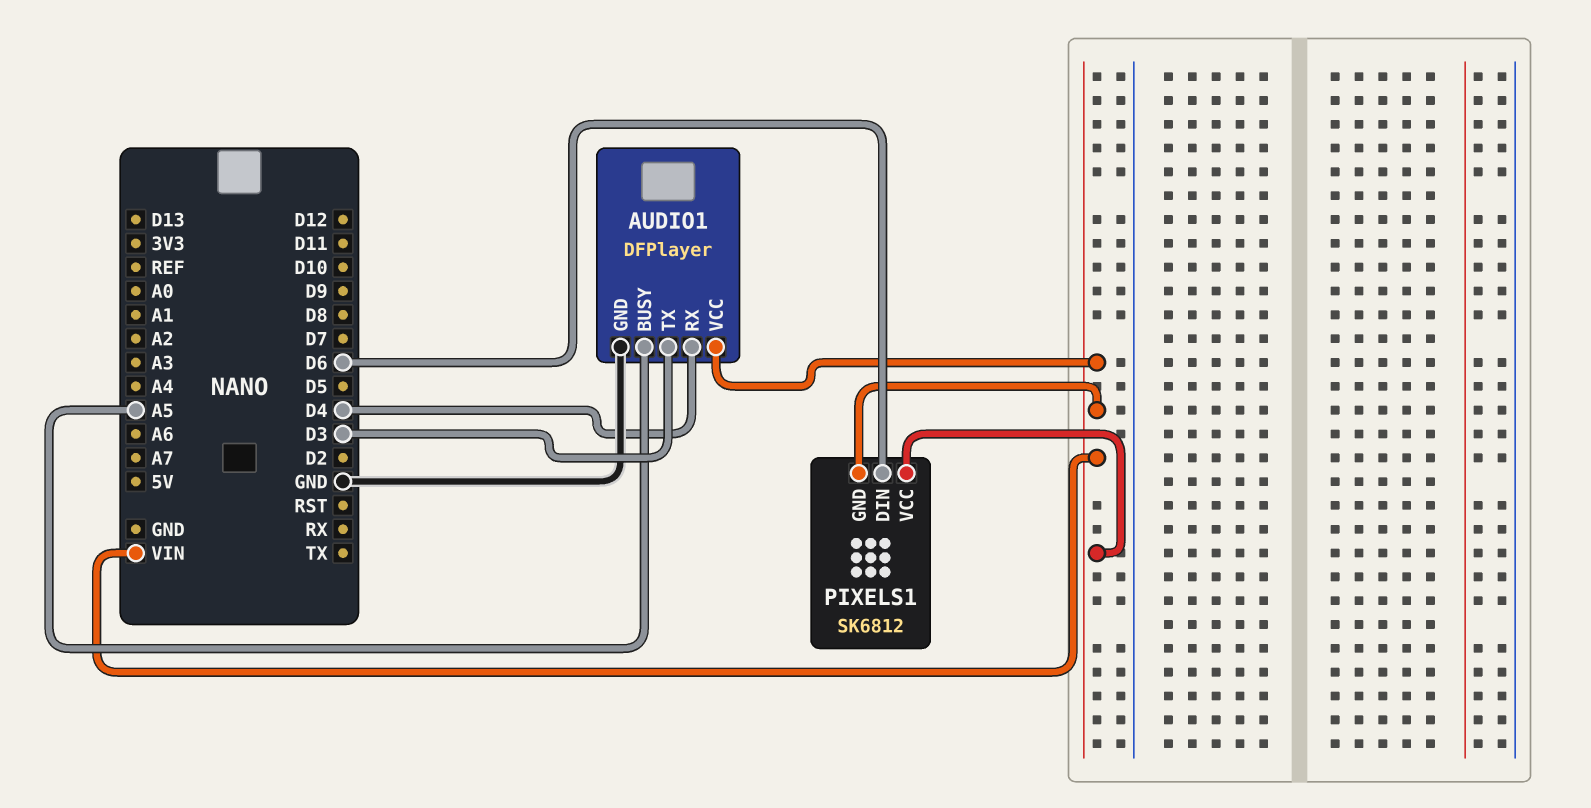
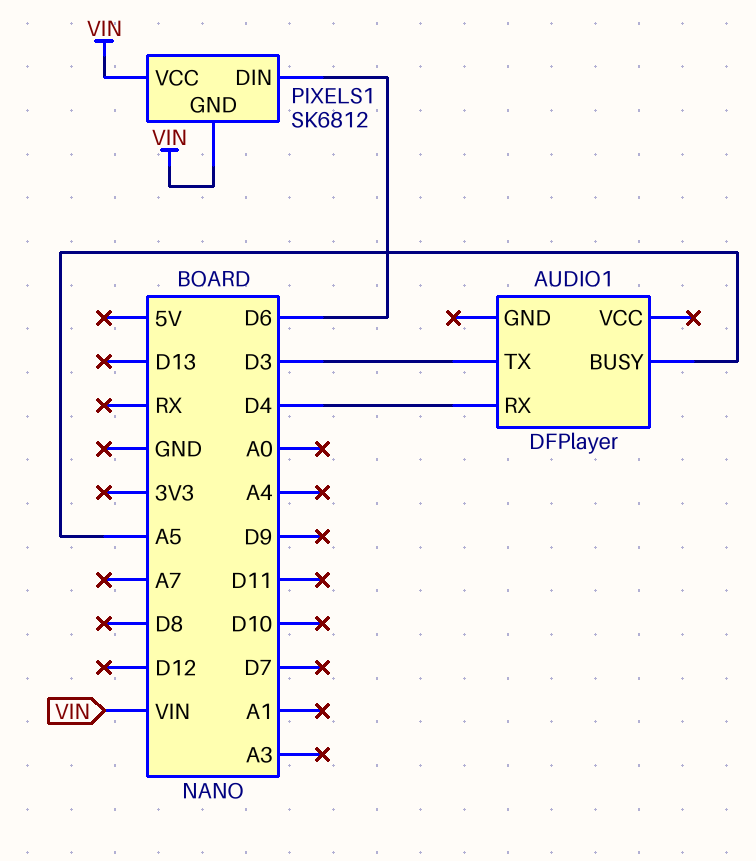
AUDIO1 pin GND: GND -> none
AUDIO1 pin VCC: VIN -> none

